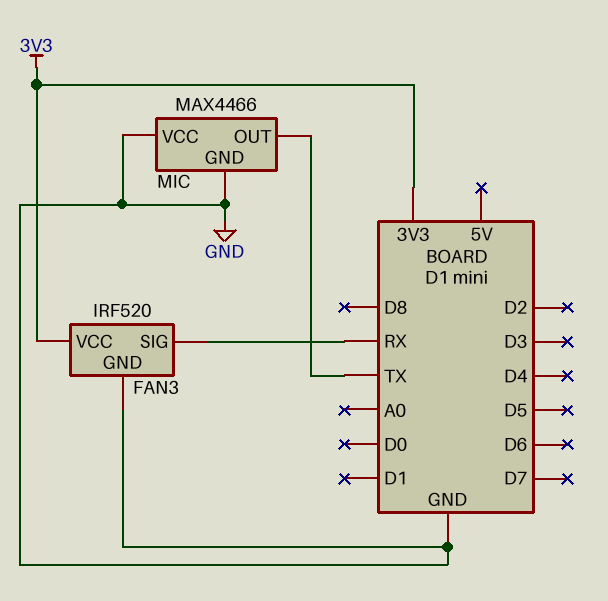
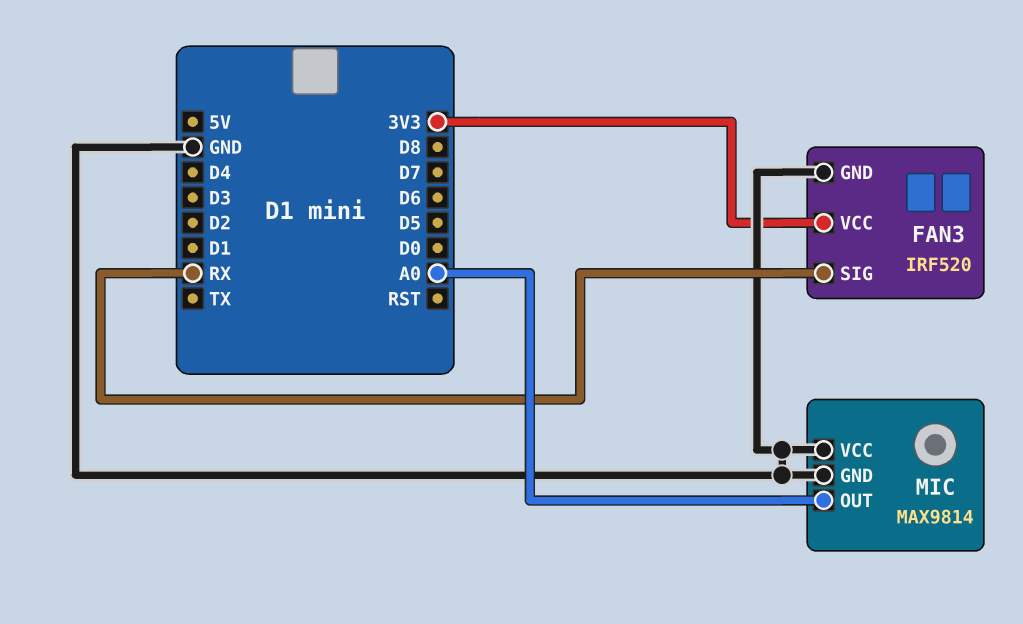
MIC: MAX4466 -> MAX9814
MIC pin OUT: TX -> A0

